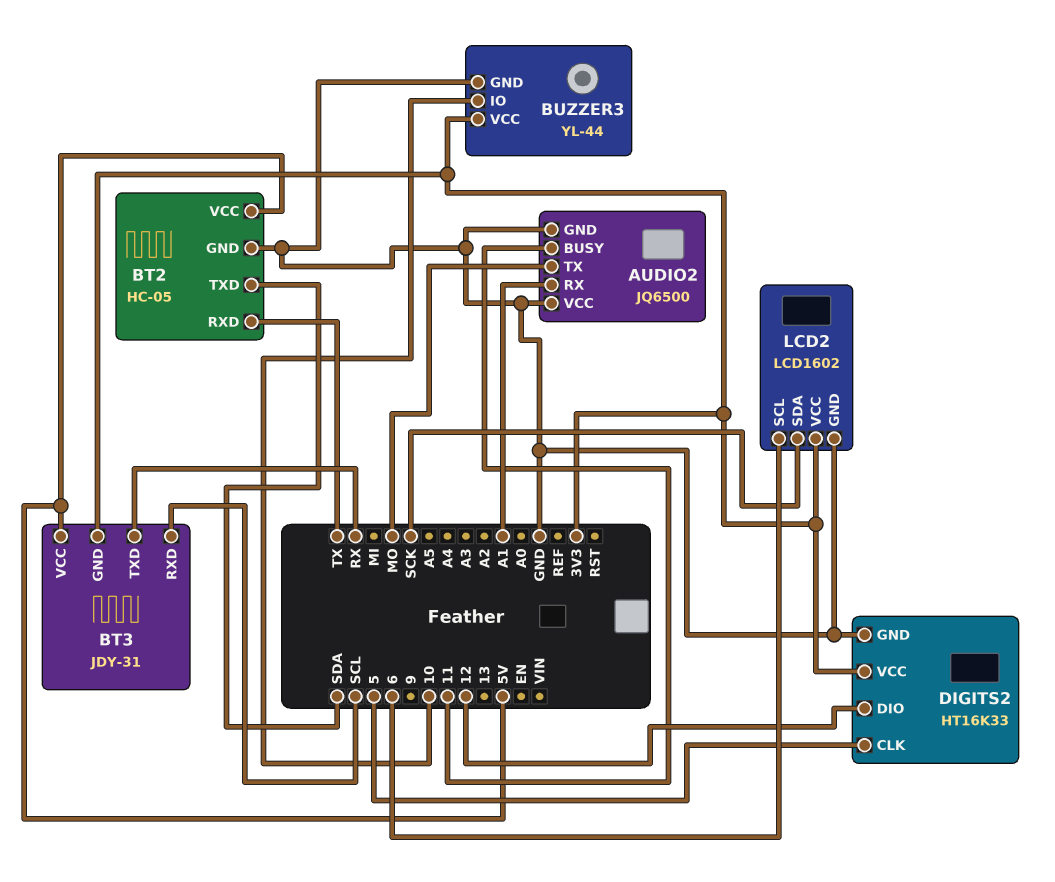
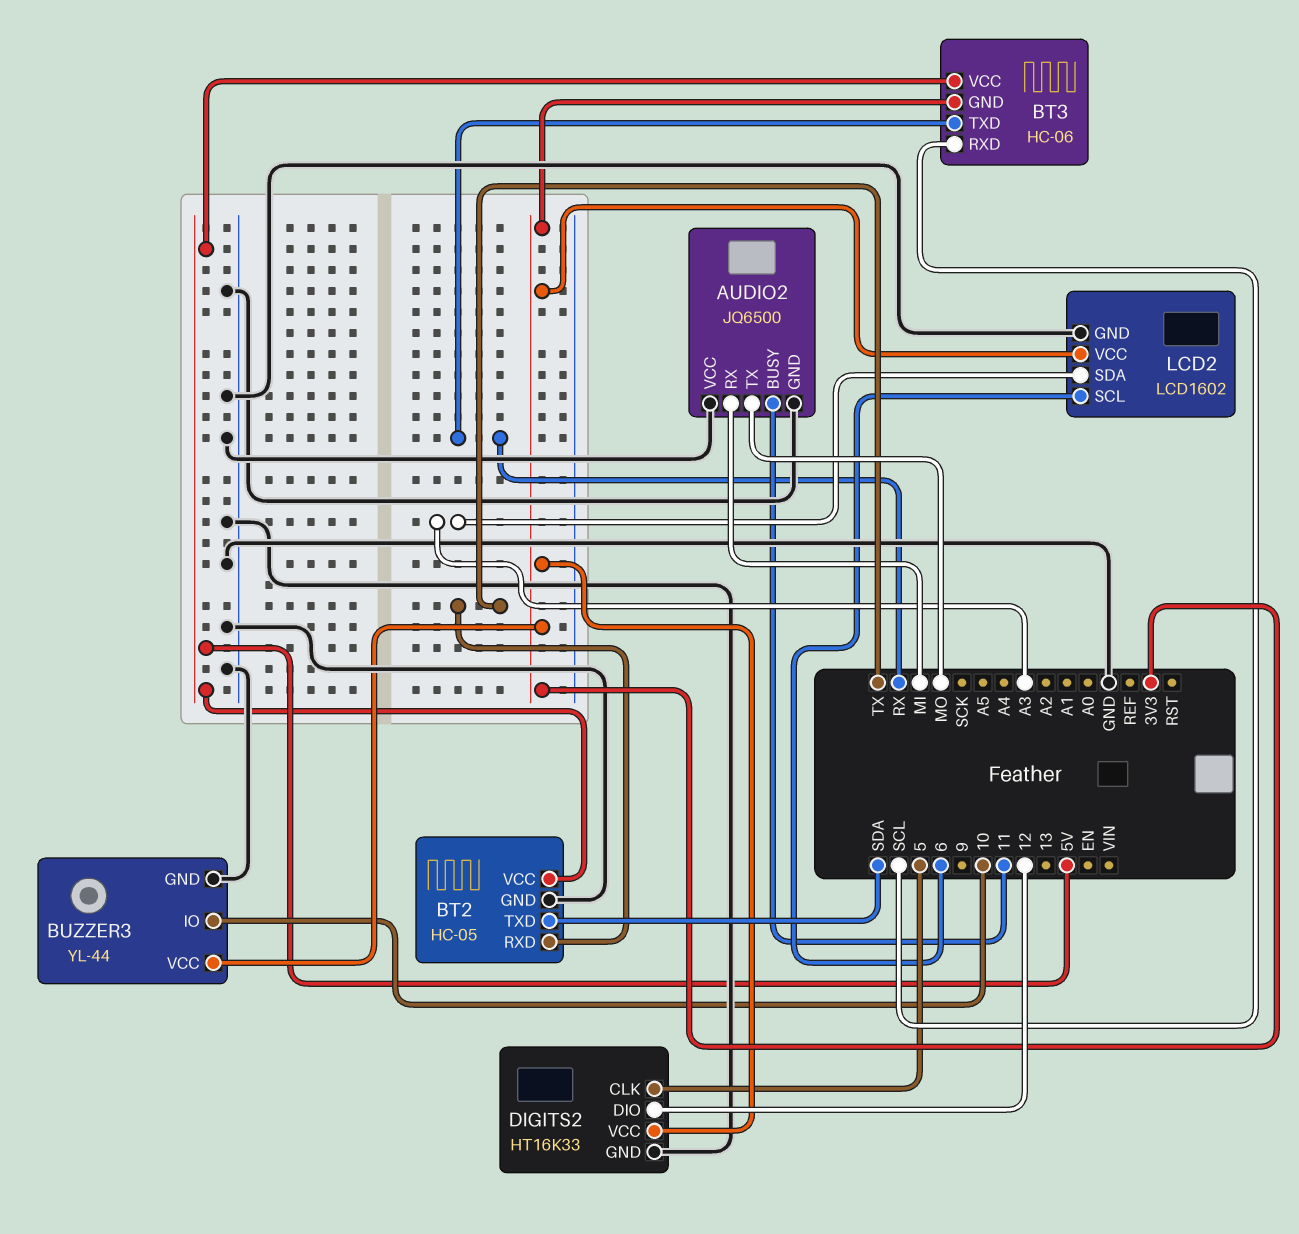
AUDIO2 pin RX: A1 -> MI
BT3: JDY-31 -> HC-06
LCD2 pin SDA: SCK -> A3

